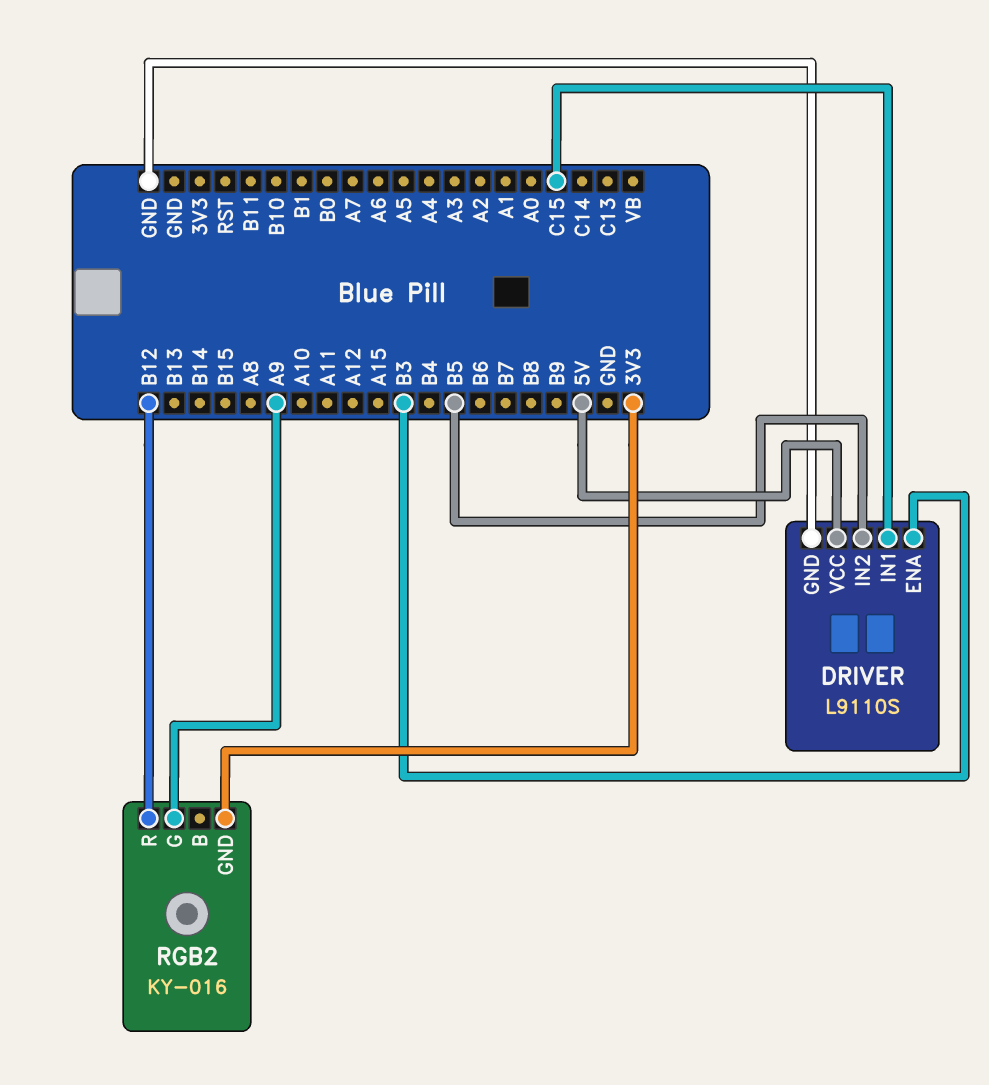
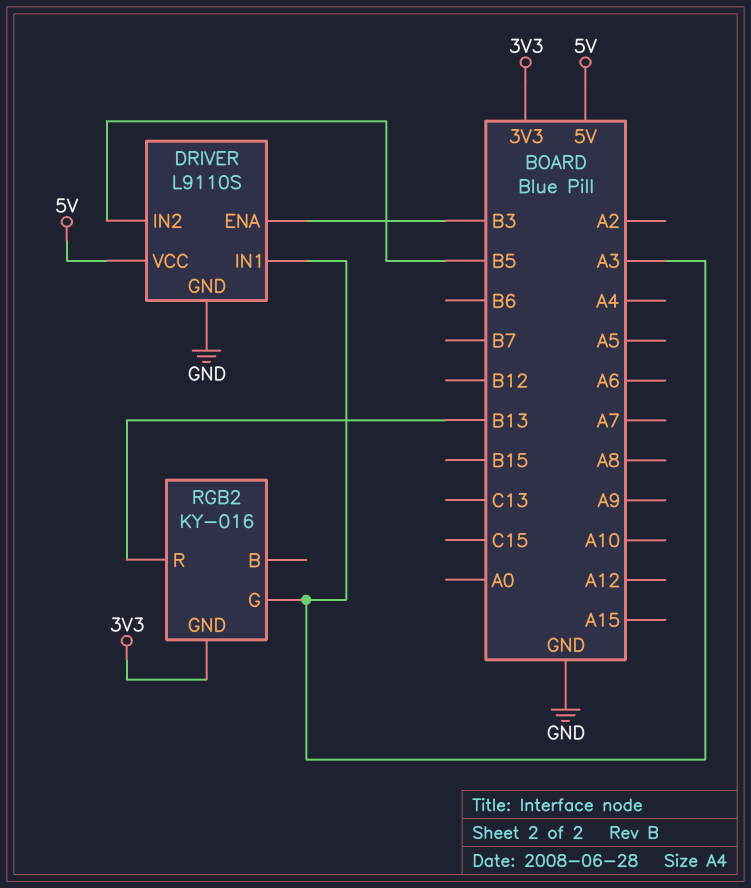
DRIVER pin IN1: C15 -> A3
RGB2 pin G: A9 -> A3
RGB2 pin R: B12 -> B13

